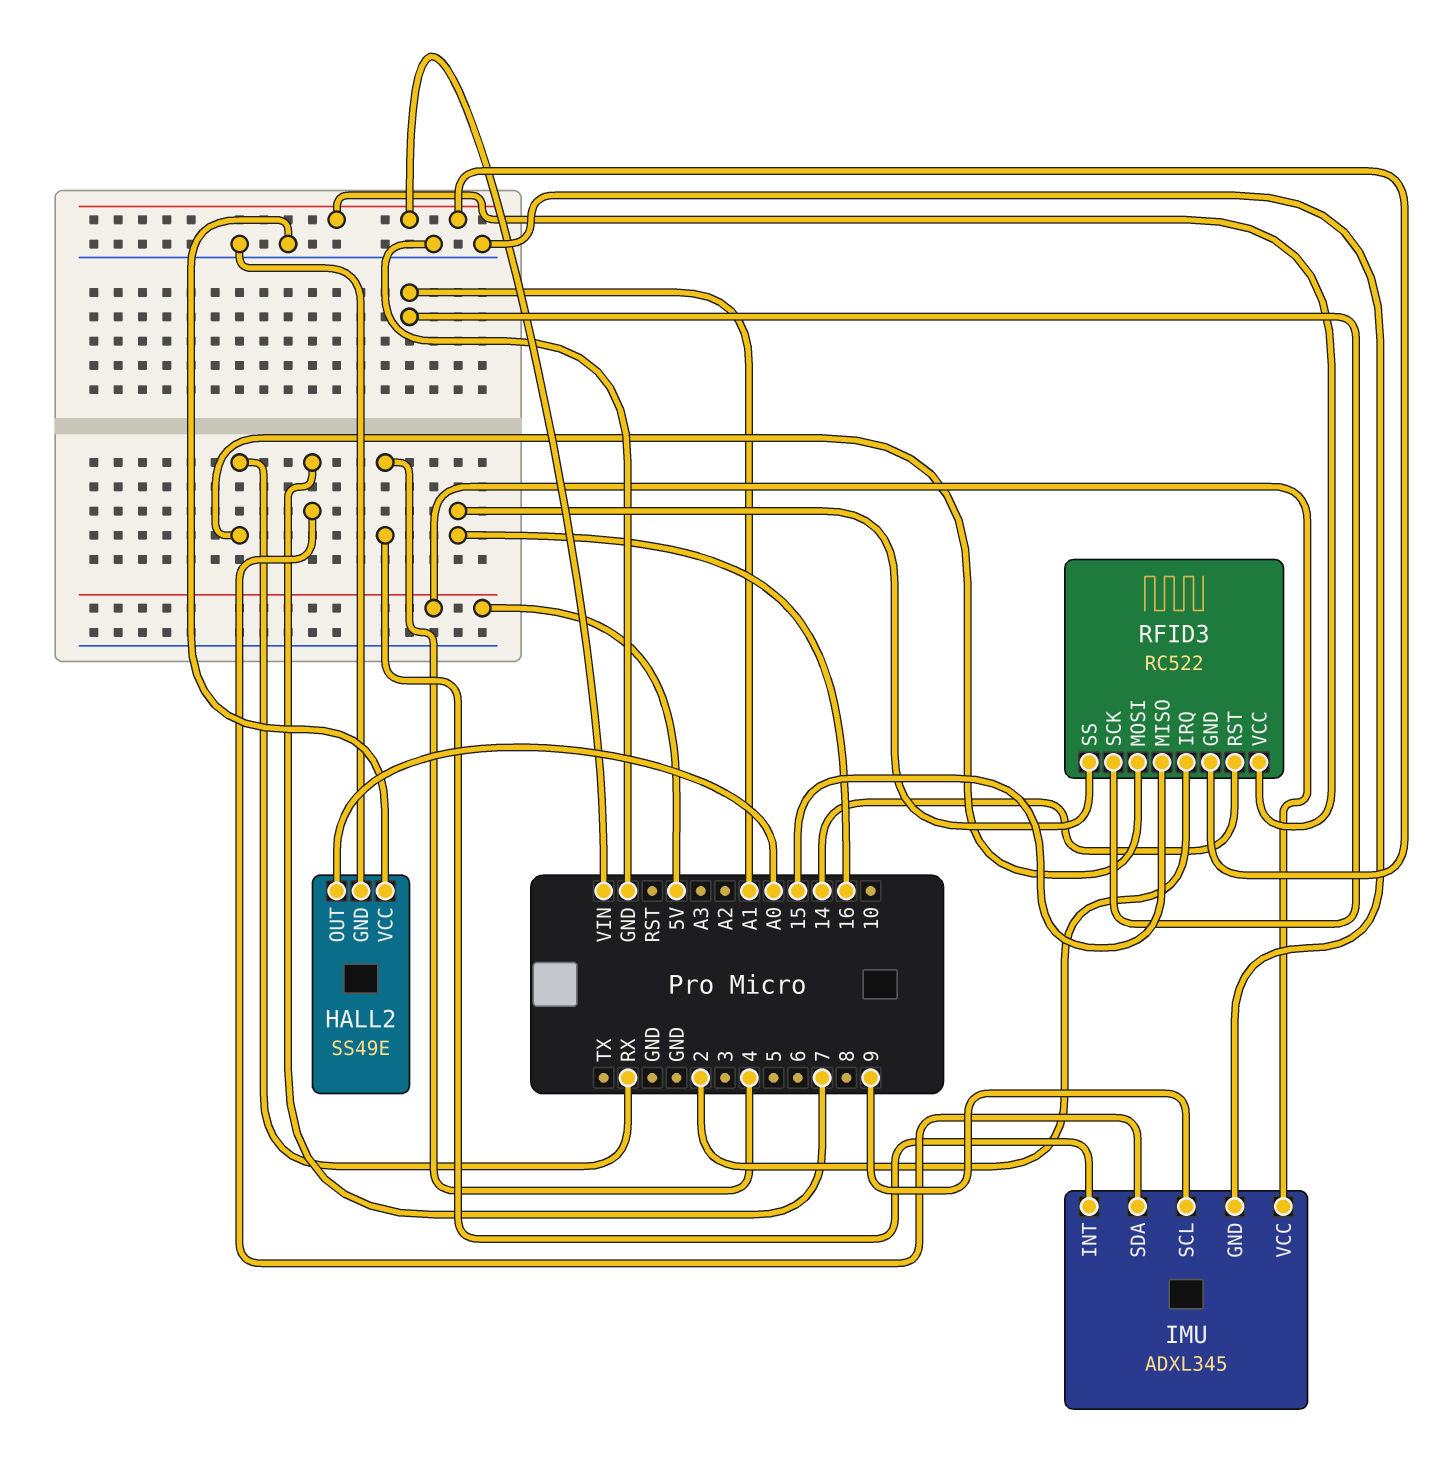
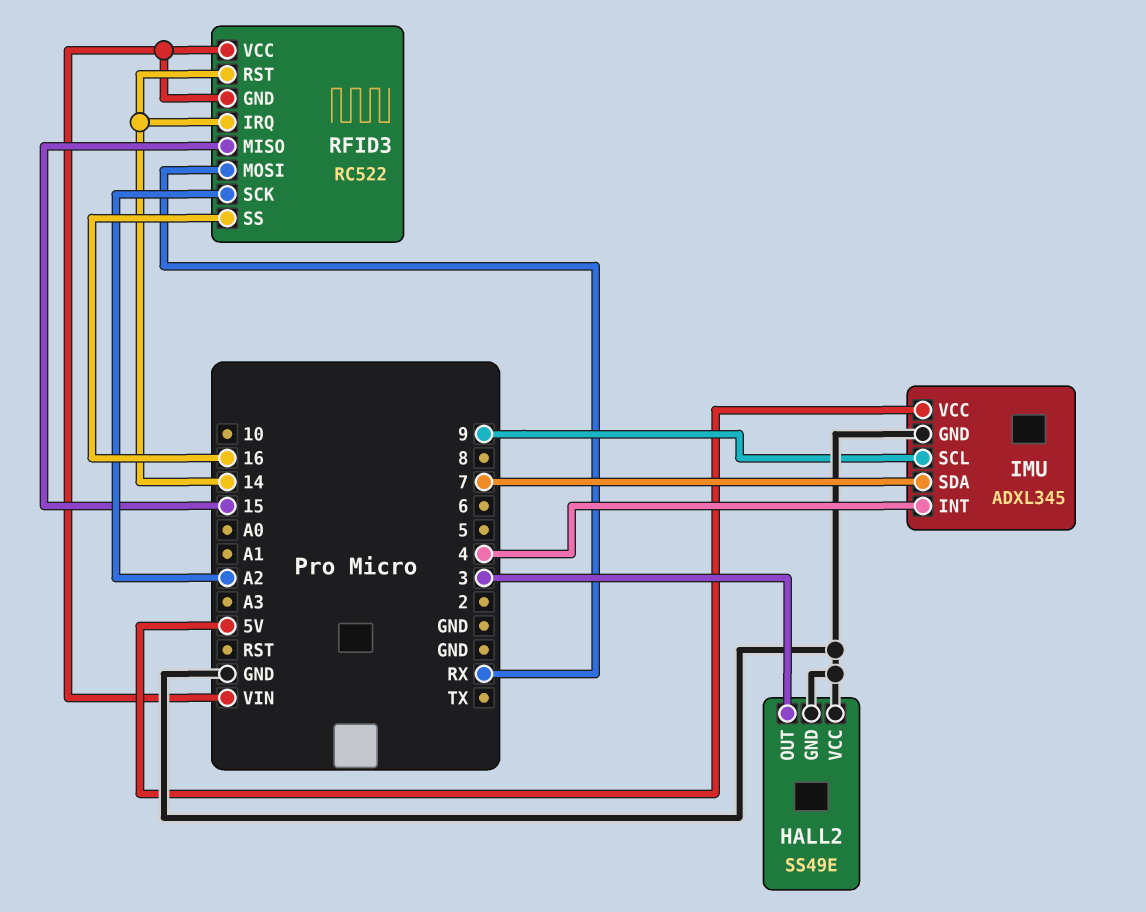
HALL2 pin OUT: A0 -> 3
RFID3 pin IRQ: 2 -> 14
RFID3 pin SCK: A1 -> A2

